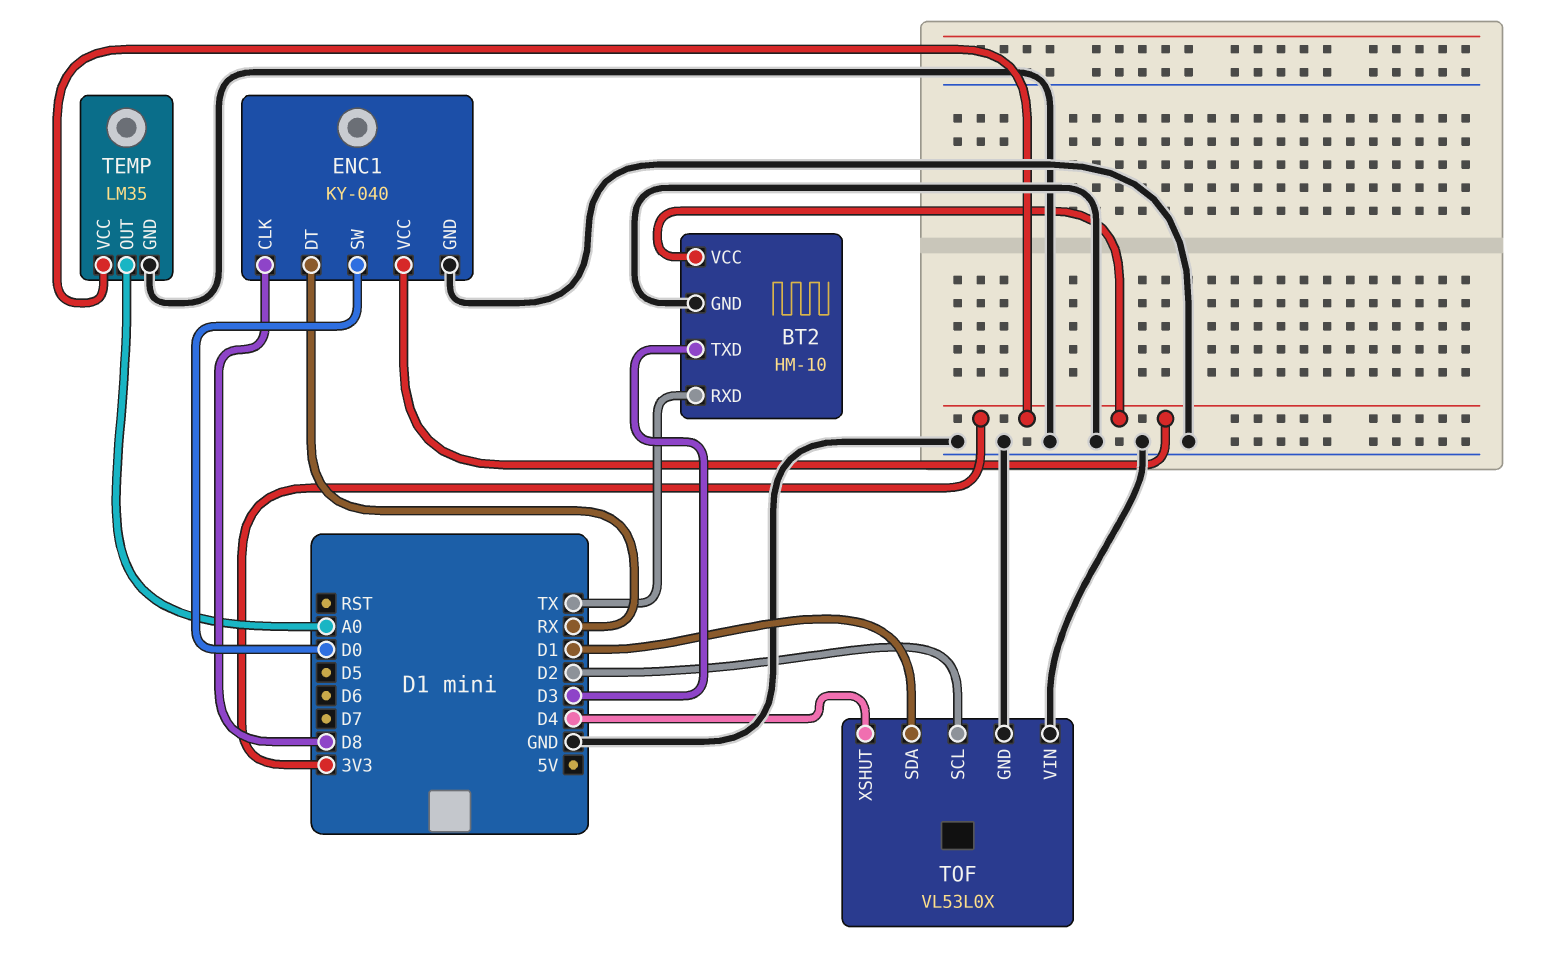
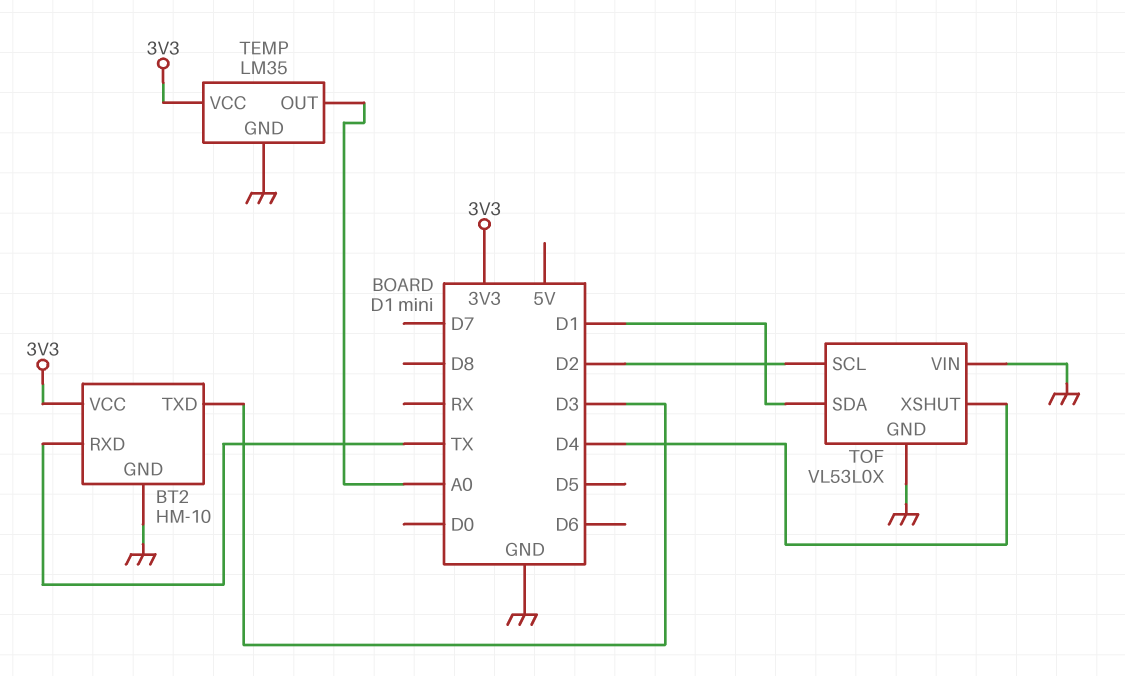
ENC1: KY-040 -> none
ENC1 pin CLK: D8 -> none
ENC1 pin DT: RX -> none
ENC1 pin GND: GND -> none
ENC1 pin SW: D0 -> none
ENC1 pin VCC: 3V3 -> none

